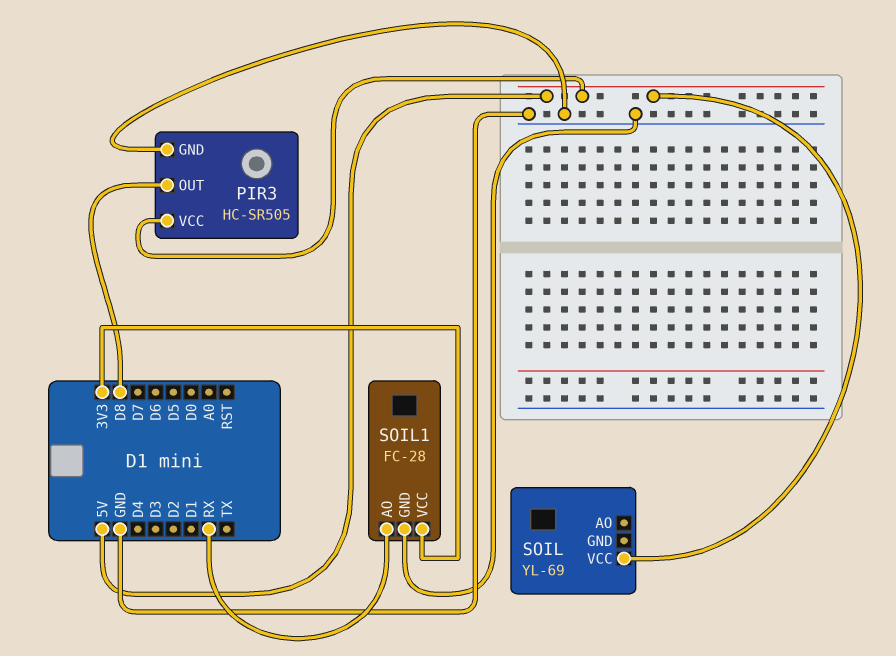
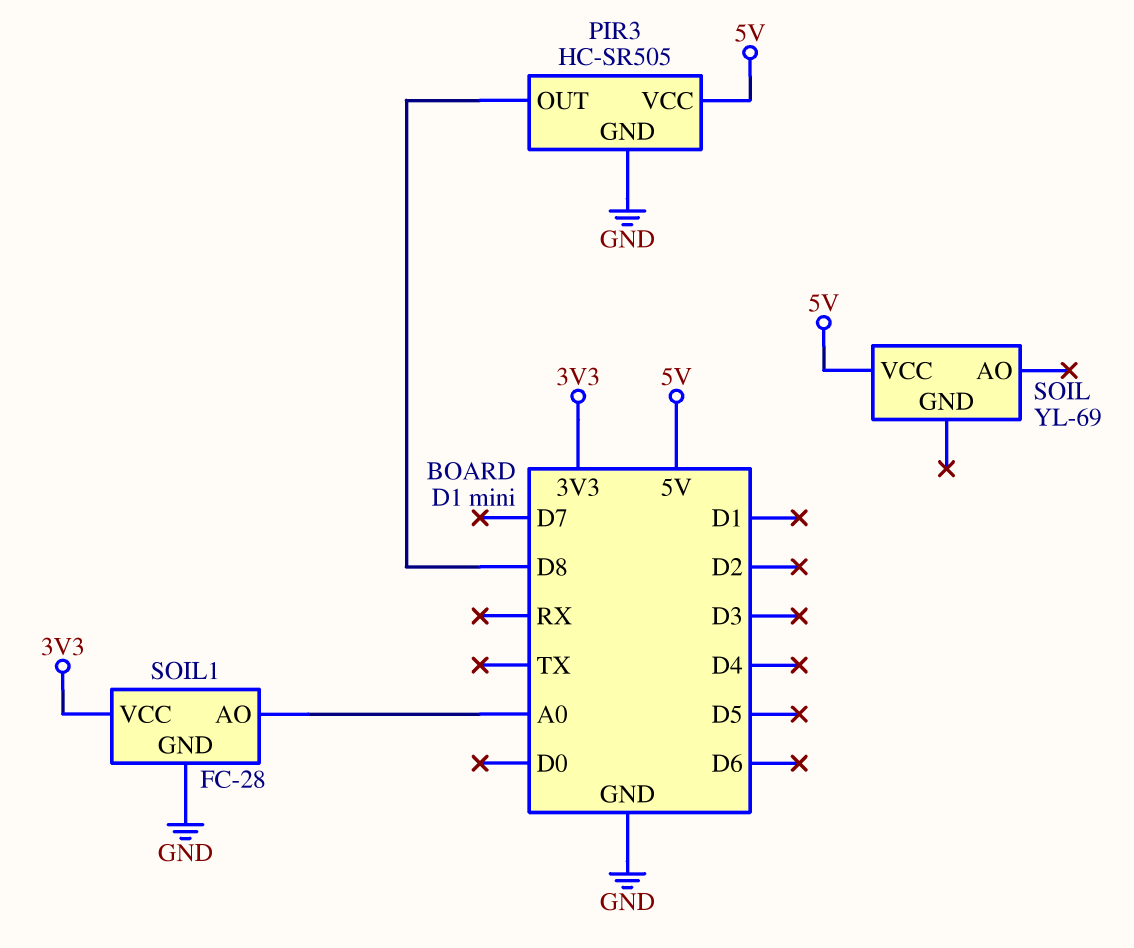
SOIL1 pin AO: RX -> A0

